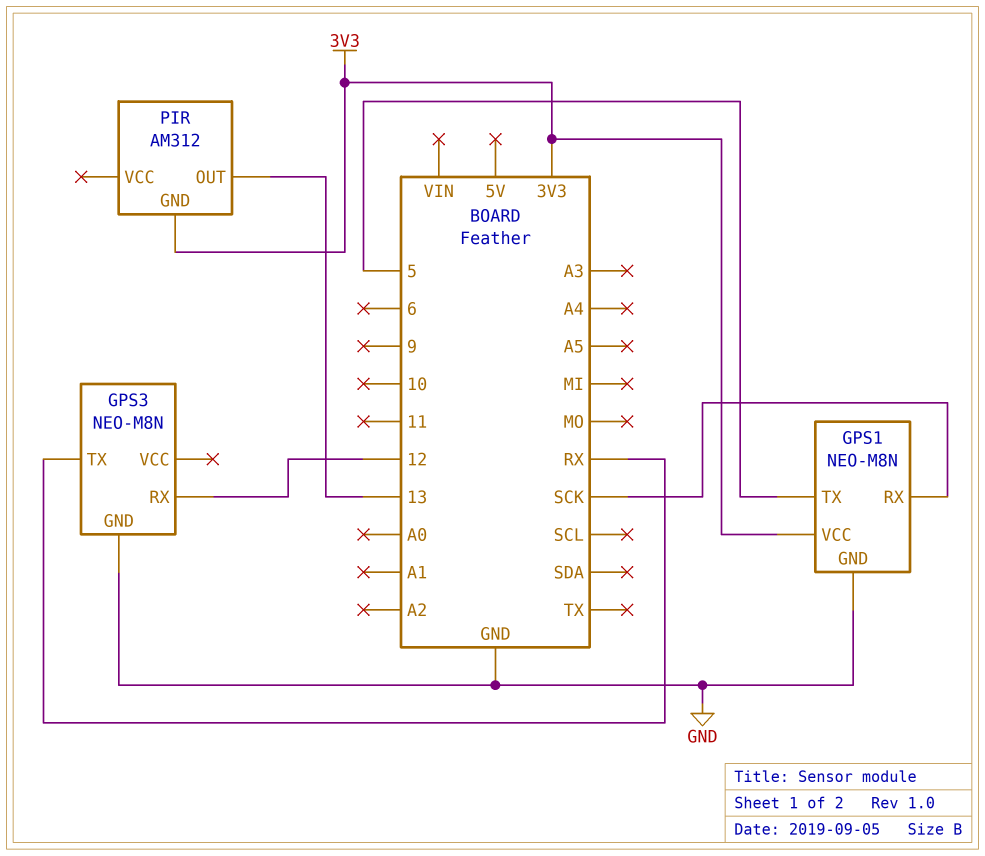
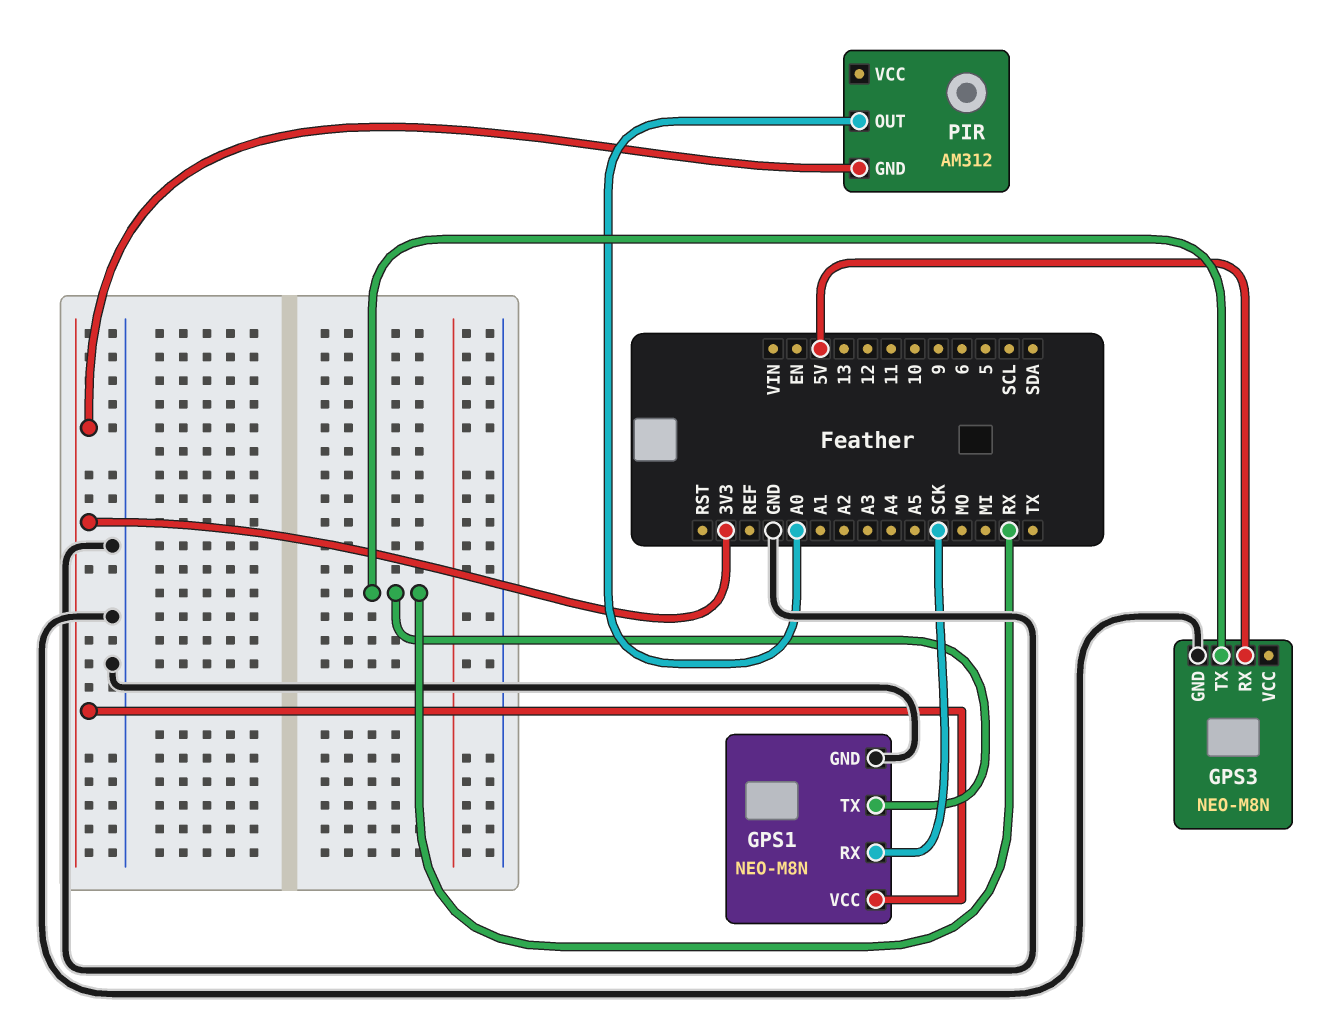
GPS1 pin TX: 5 -> RX
GPS3 pin RX: 12 -> 5V
PIR pin OUT: 13 -> A0

